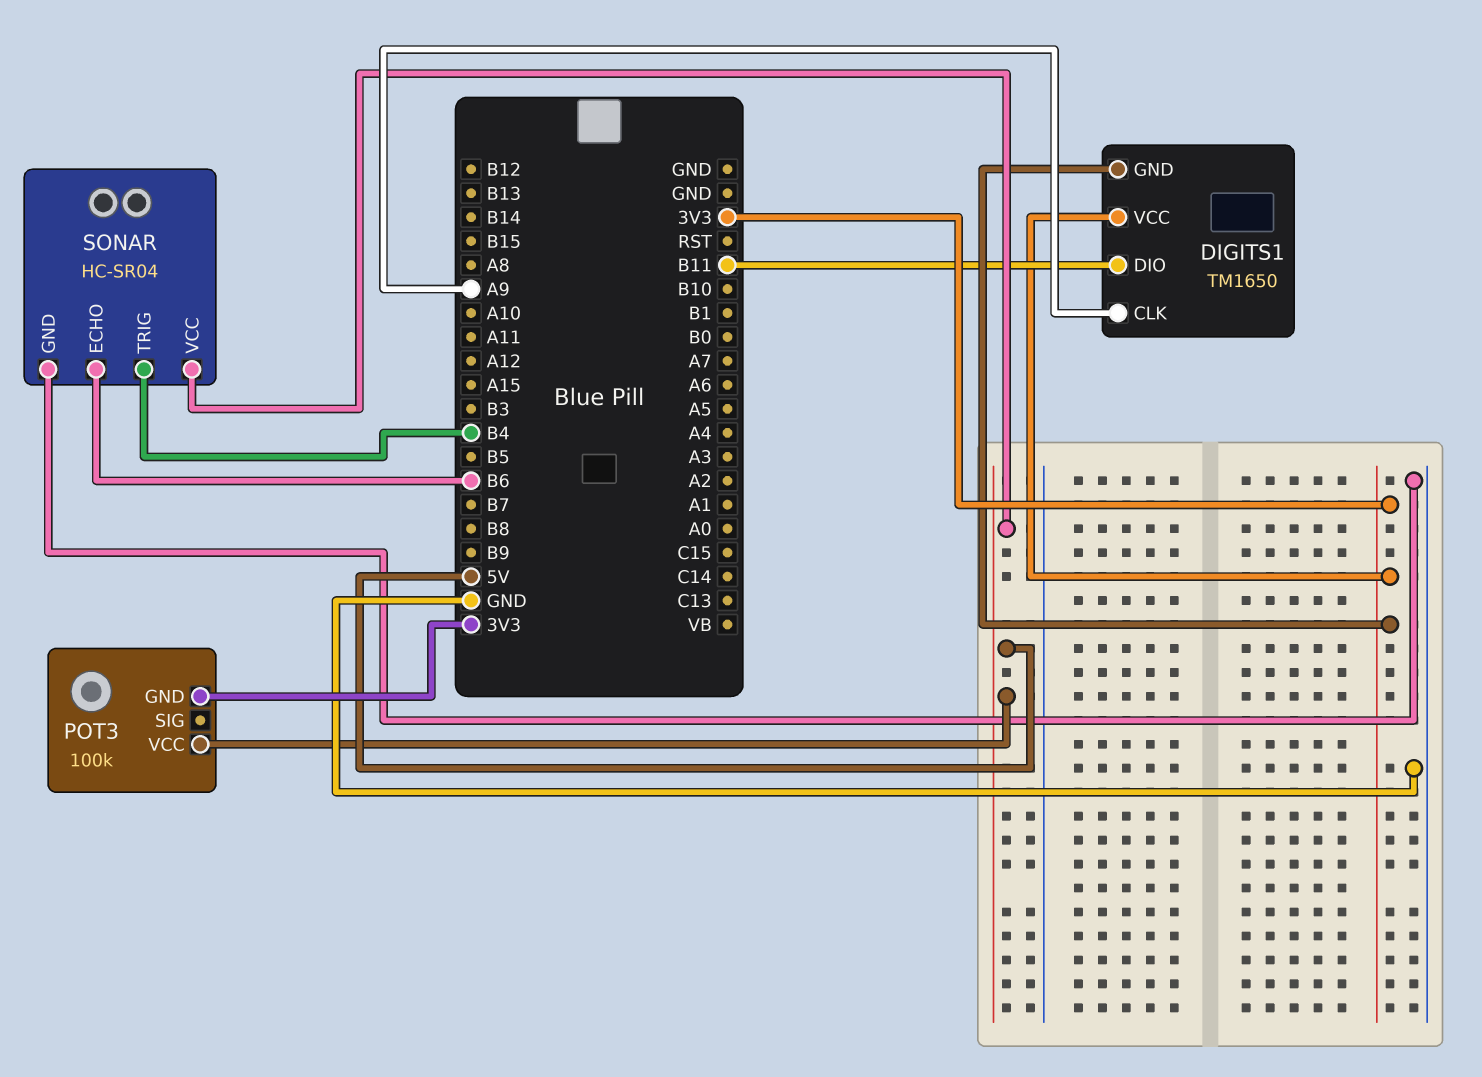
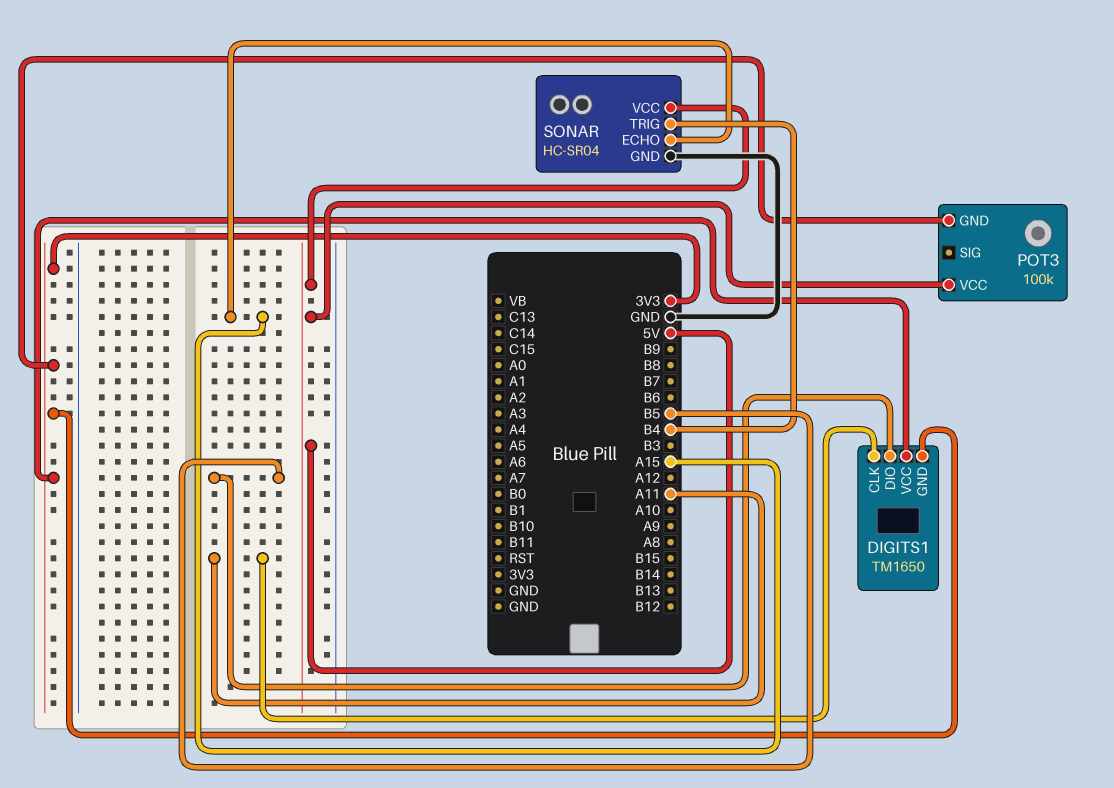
DIGITS1 pin CLK: A9 -> A11
DIGITS1 pin DIO: B11 -> B5
SONAR pin ECHO: B6 -> A15

